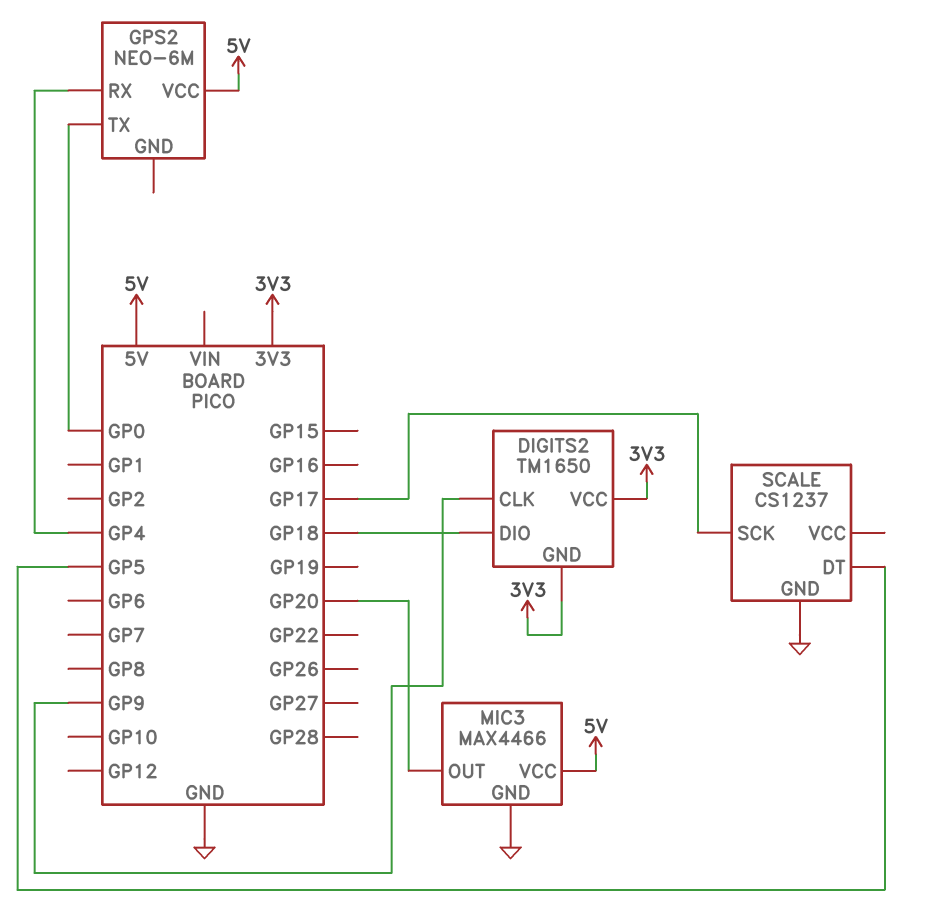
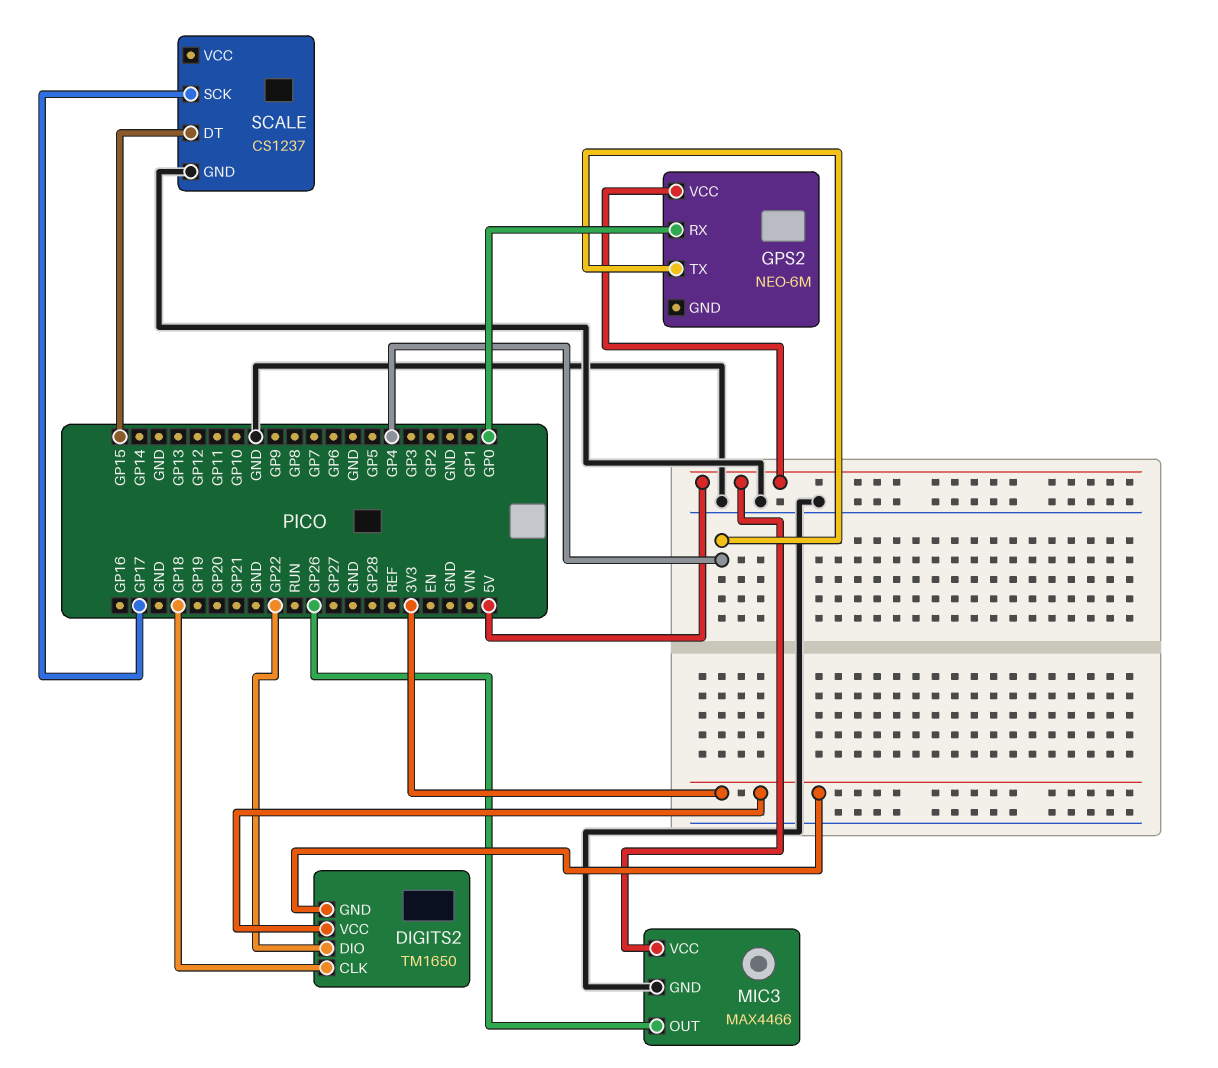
DIGITS2 pin CLK: GP9 -> GP18
DIGITS2 pin DIO: GP18 -> GP22
GPS2 pin RX: GP4 -> GP0
GPS2 pin TX: GP0 -> GP4
MIC3 pin OUT: GP20 -> GP26
SCALE pin DT: GP5 -> GP15

